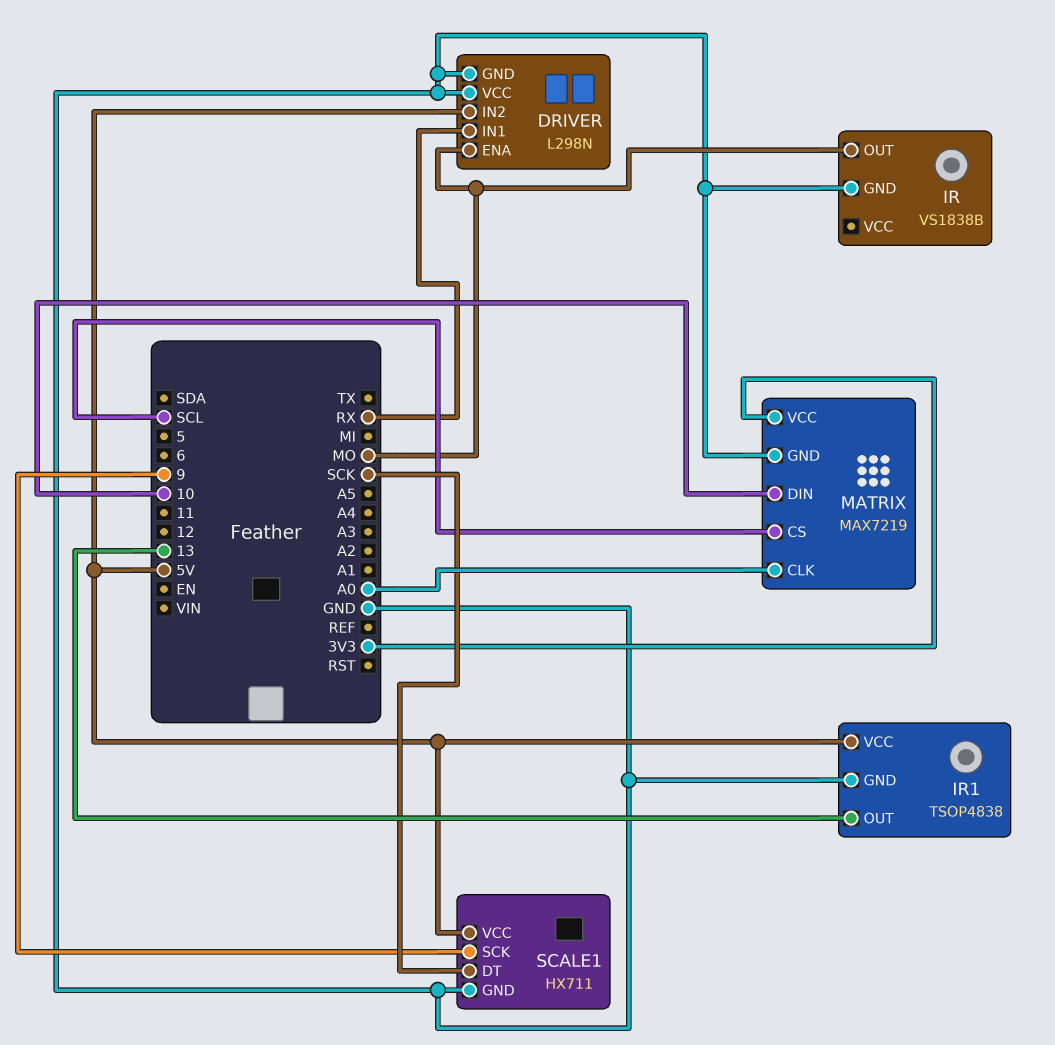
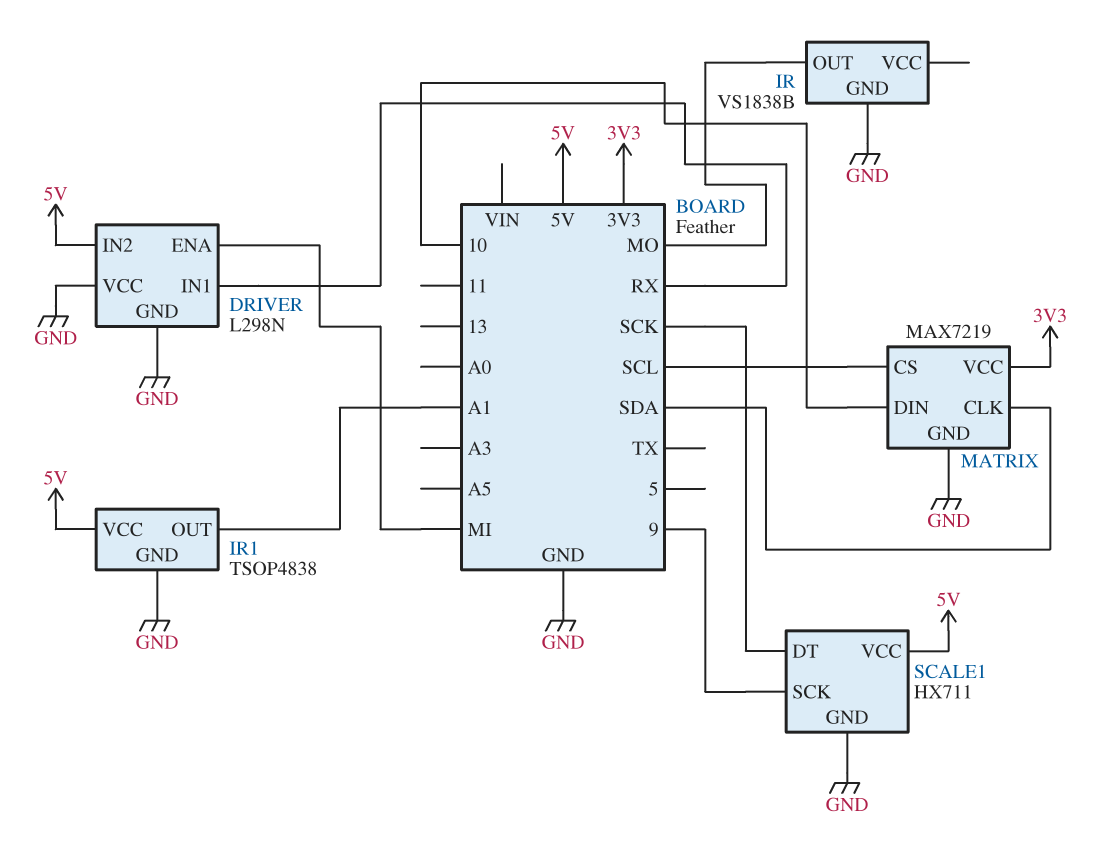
DRIVER pin ENA: MO -> MI
IR1 pin OUT: 13 -> A1
MATRIX pin CLK: A0 -> SDA

